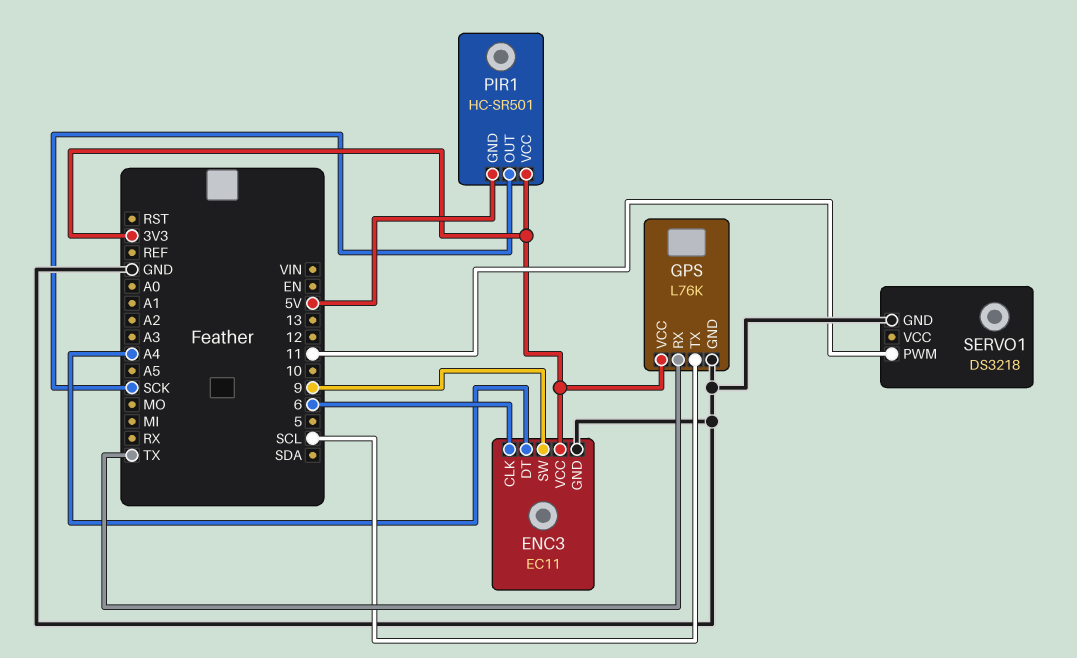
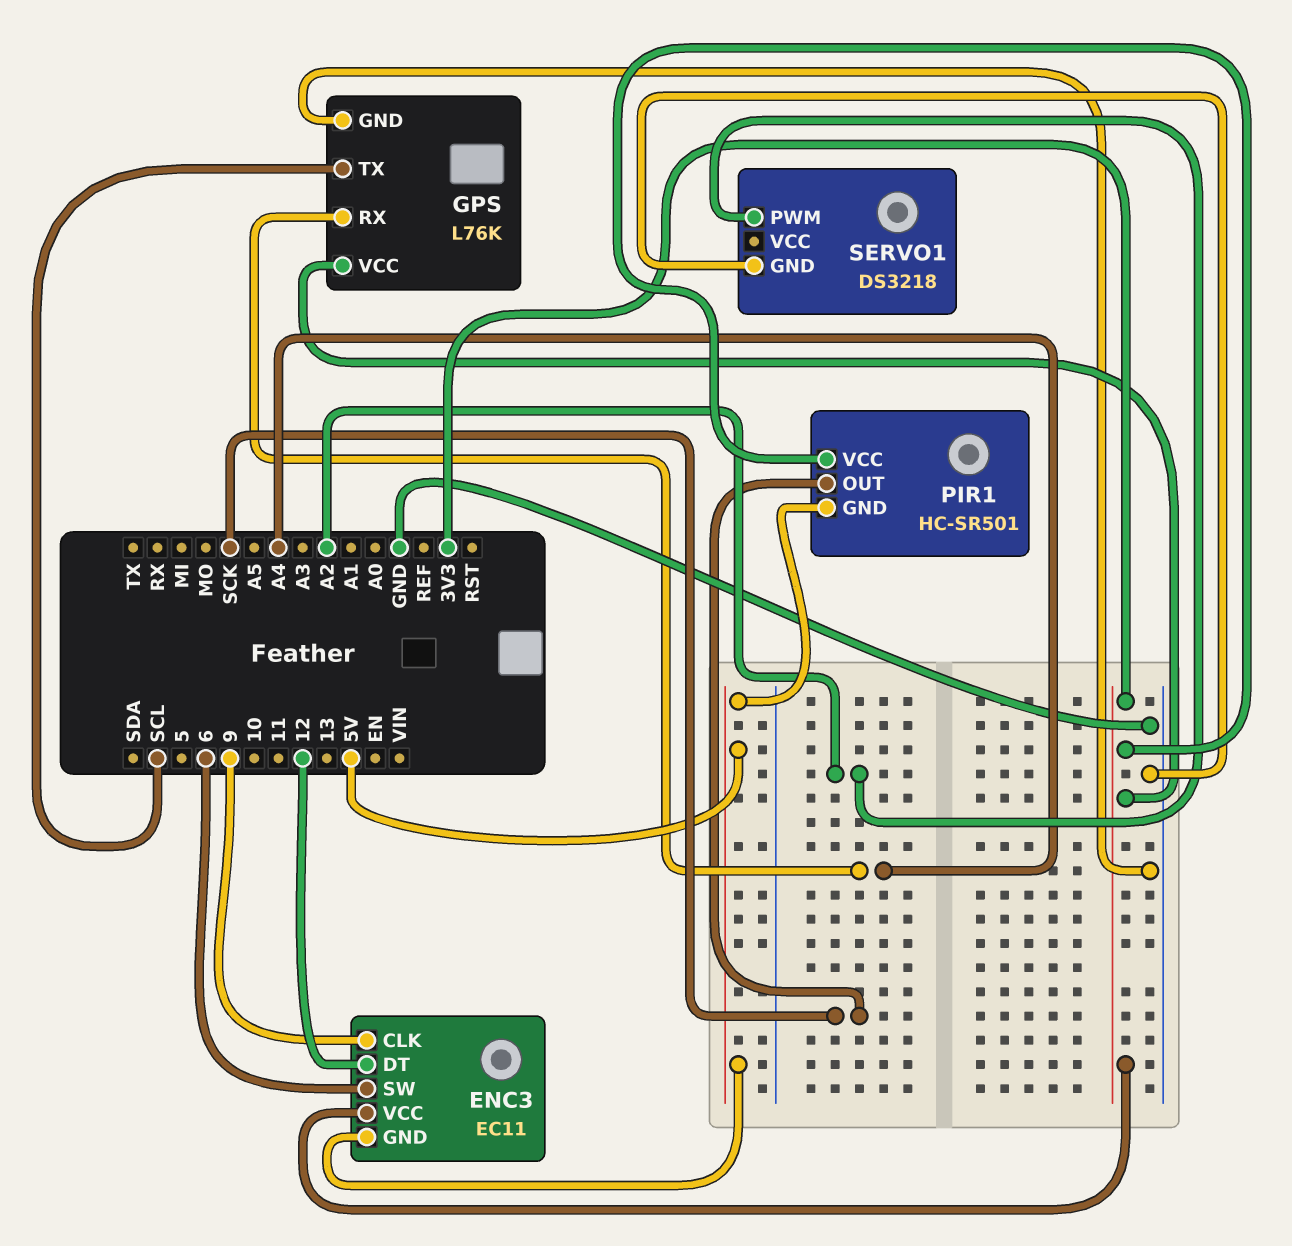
ENC3 pin CLK: 6 -> 9
ENC3 pin DT: A4 -> 12
ENC3 pin GND: GND -> 5V
ENC3 pin SW: 9 -> 6
GPS pin RX: TX -> A4
SERVO1 pin PWM: 11 -> A2

